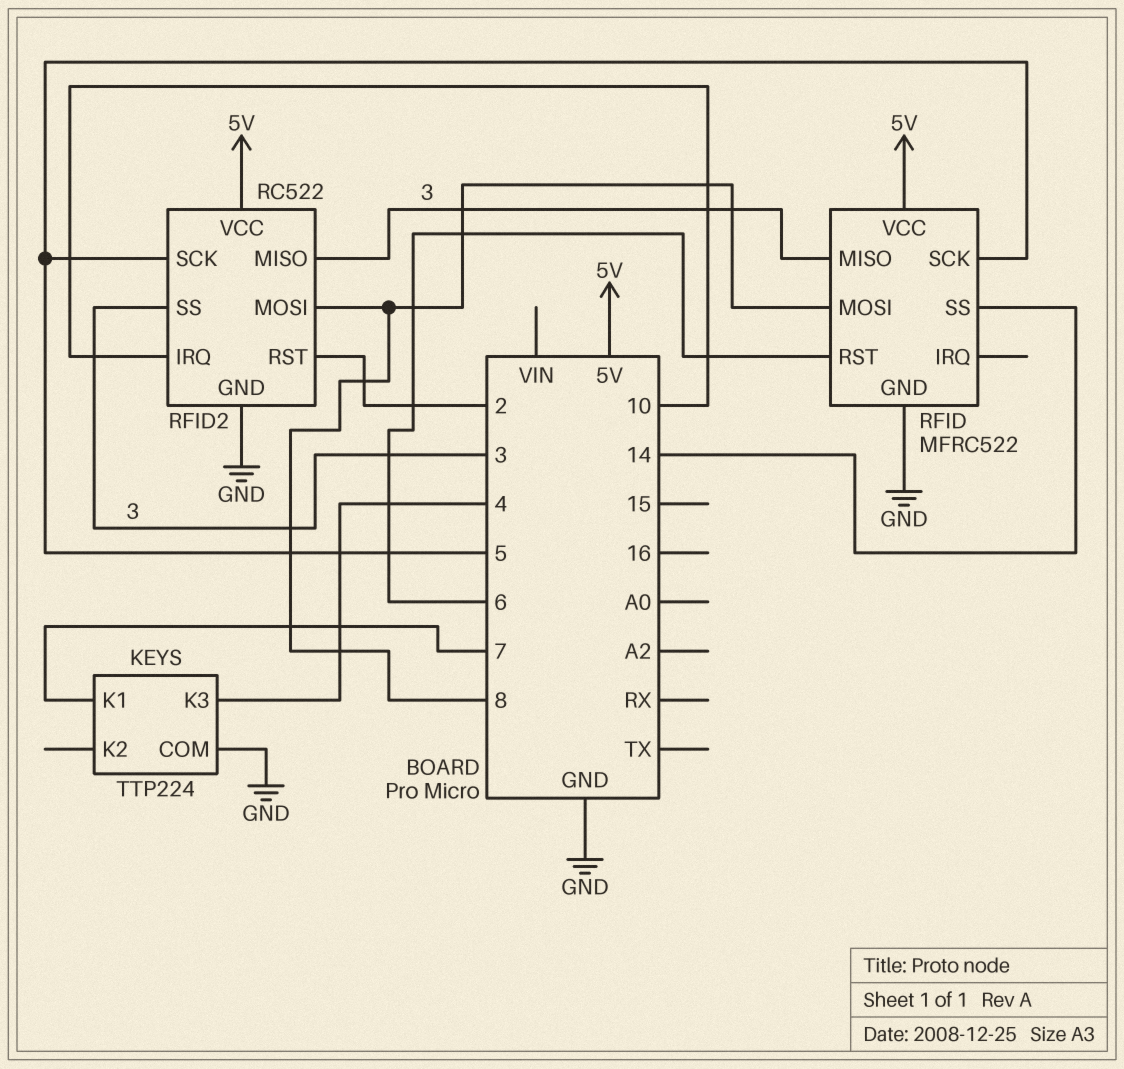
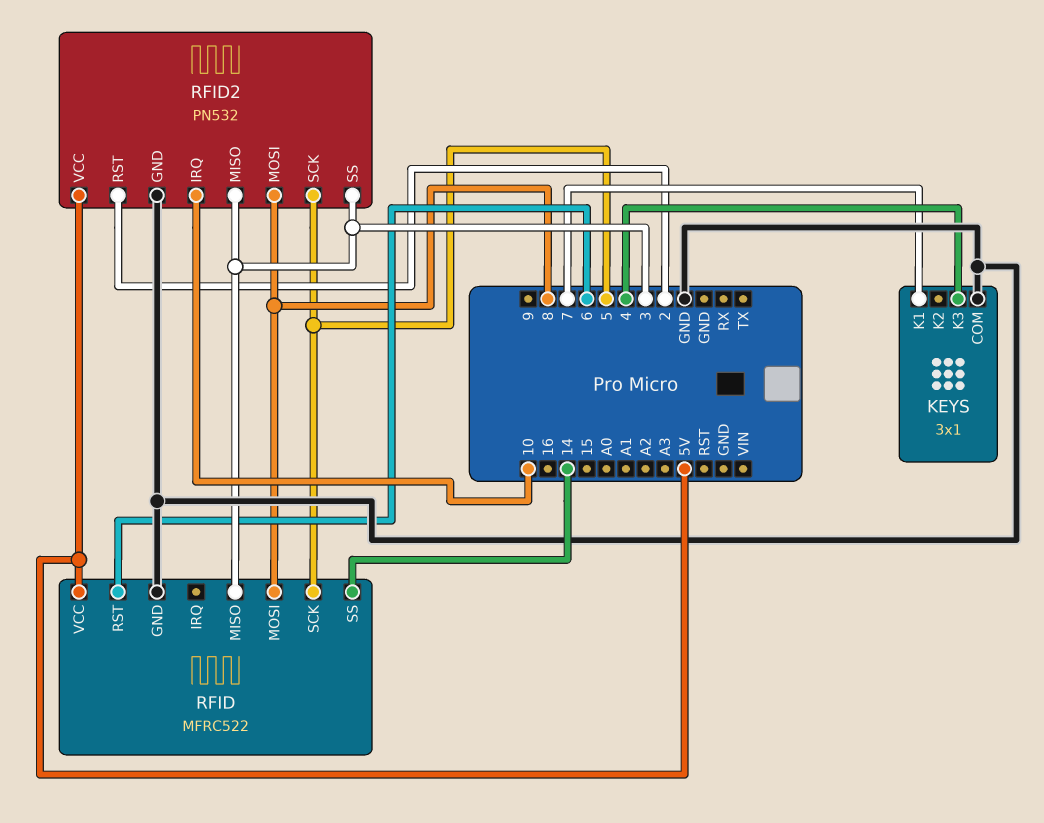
KEYS: TTP224 -> 3x1
RFID2: RC522 -> PN532

